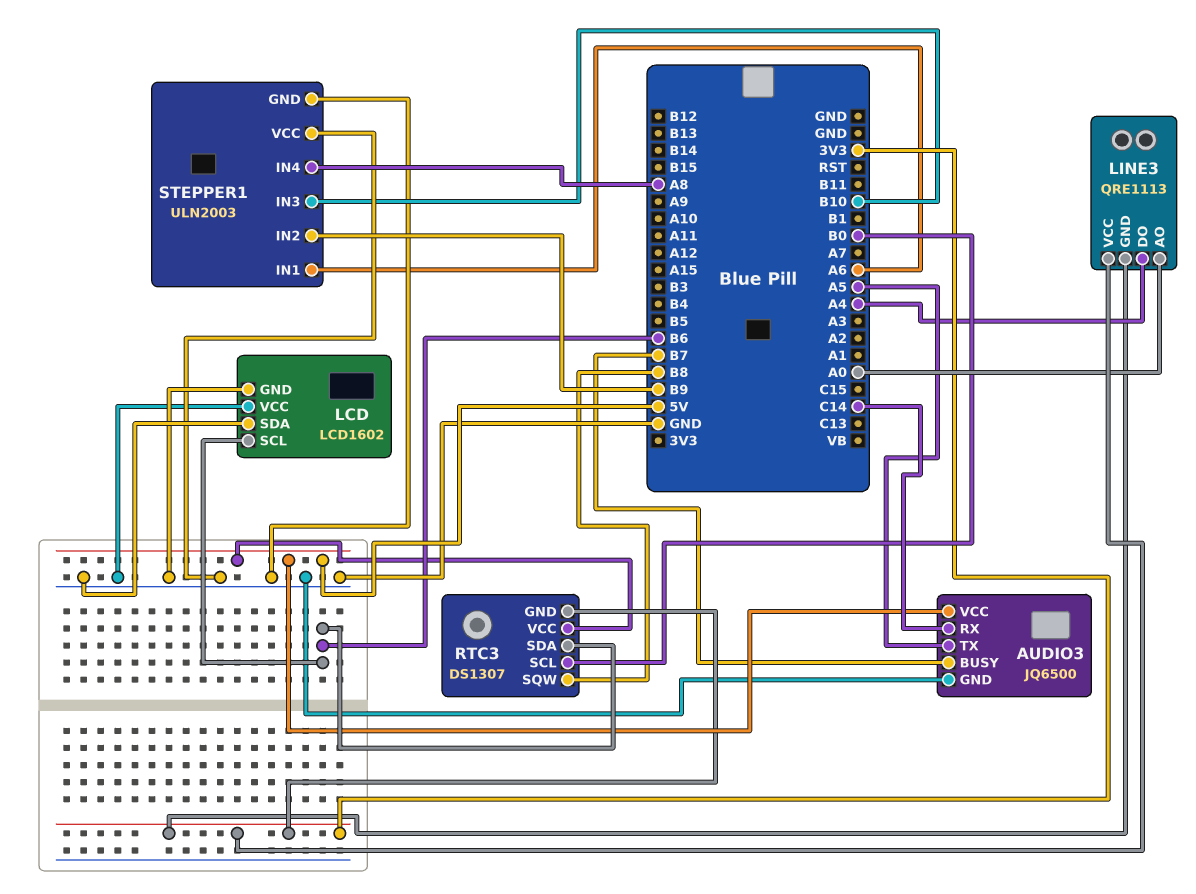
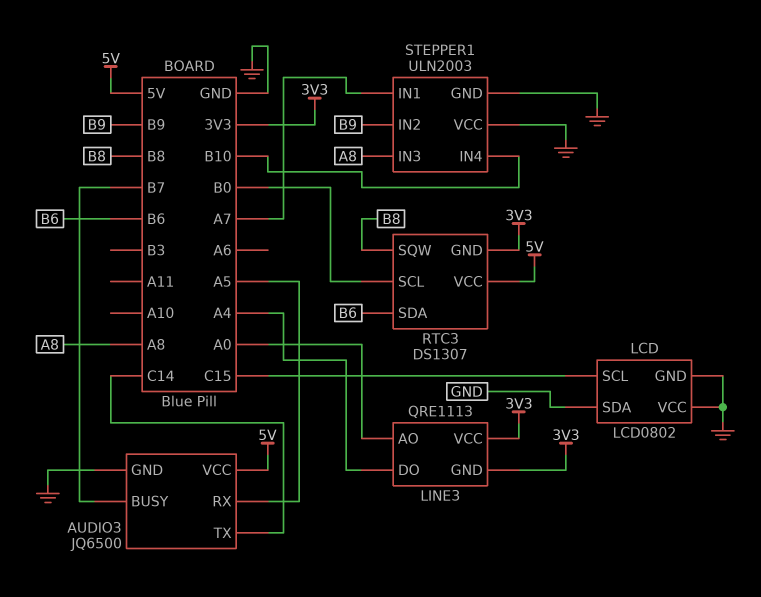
AUDIO3 pin RX: C14 -> A5
AUDIO3 pin TX: A5 -> C14
LCD: LCD1602 -> LCD0802
LCD pin SCL: B6 -> C15
STEPPER1 pin IN1: A6 -> A7
STEPPER1 pin IN3: B10 -> A8
STEPPER1 pin IN4: A8 -> B10

